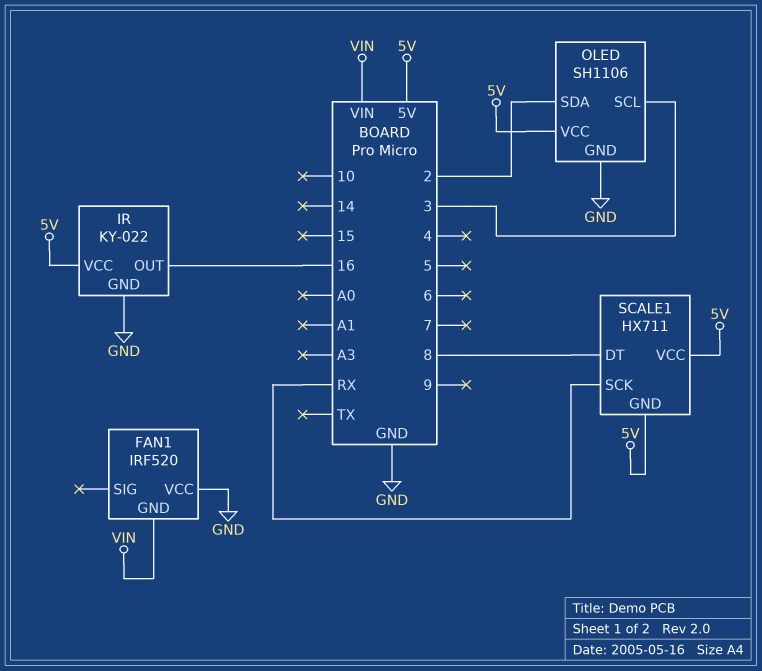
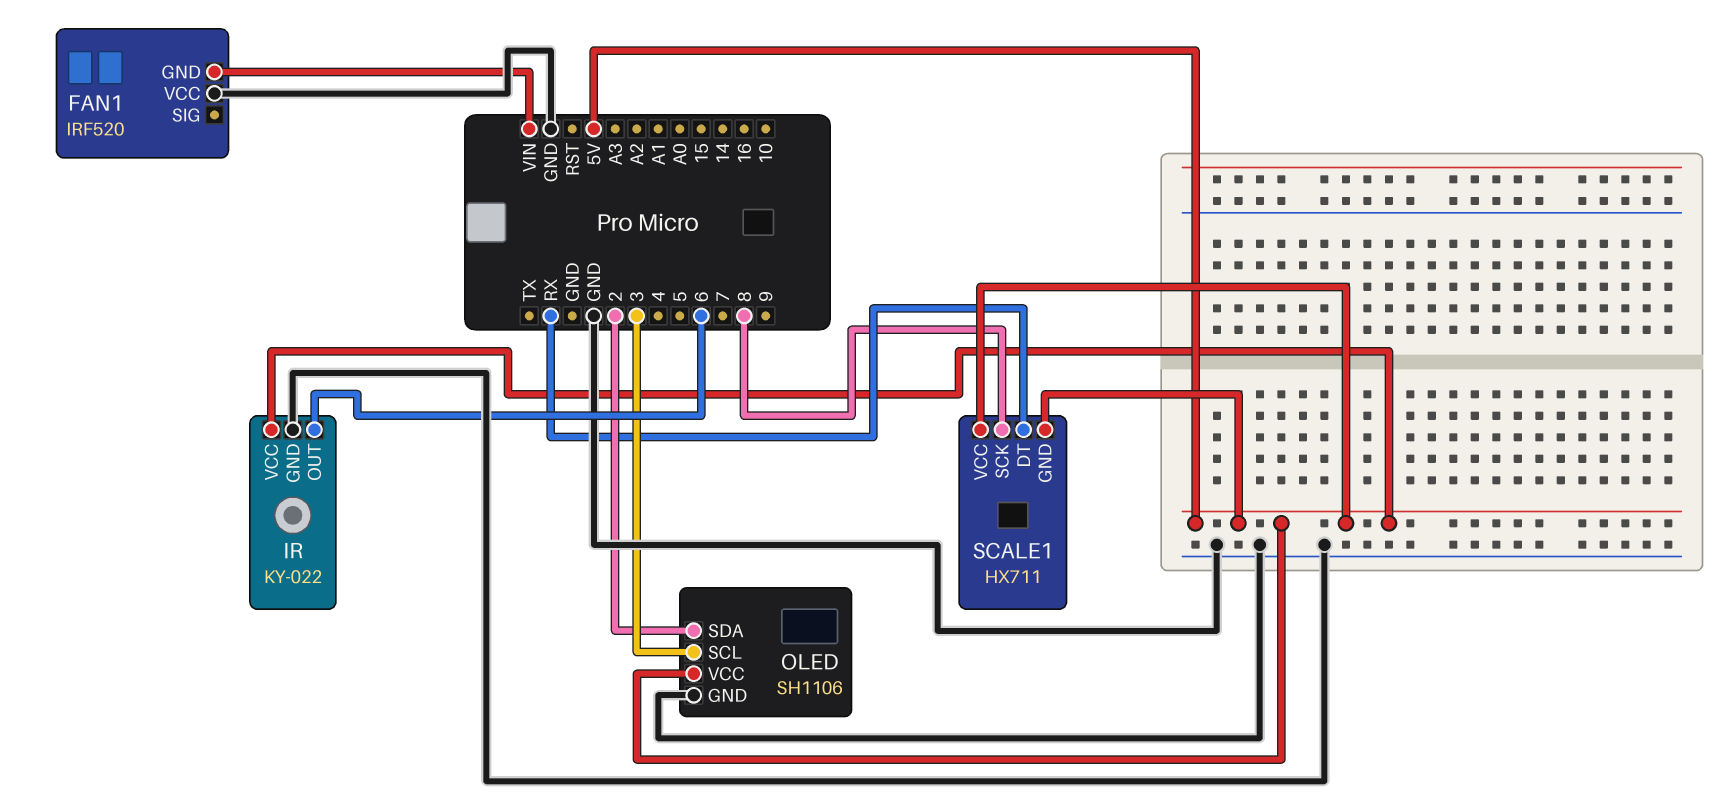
IR pin OUT: 16 -> 6
SCALE1 pin DT: 8 -> RX
SCALE1 pin SCK: RX -> 8

